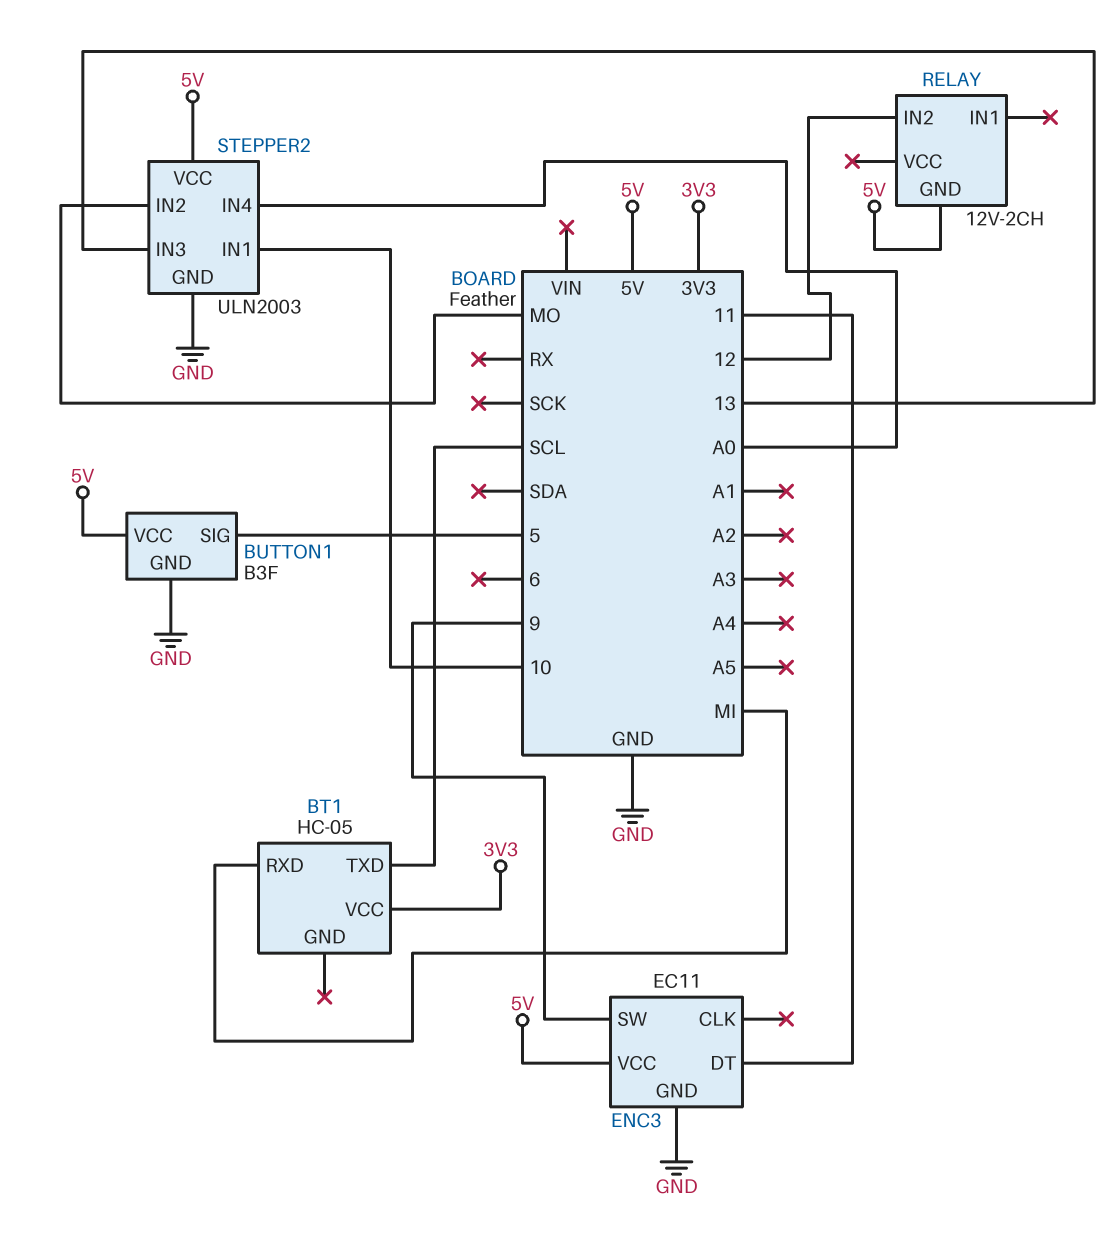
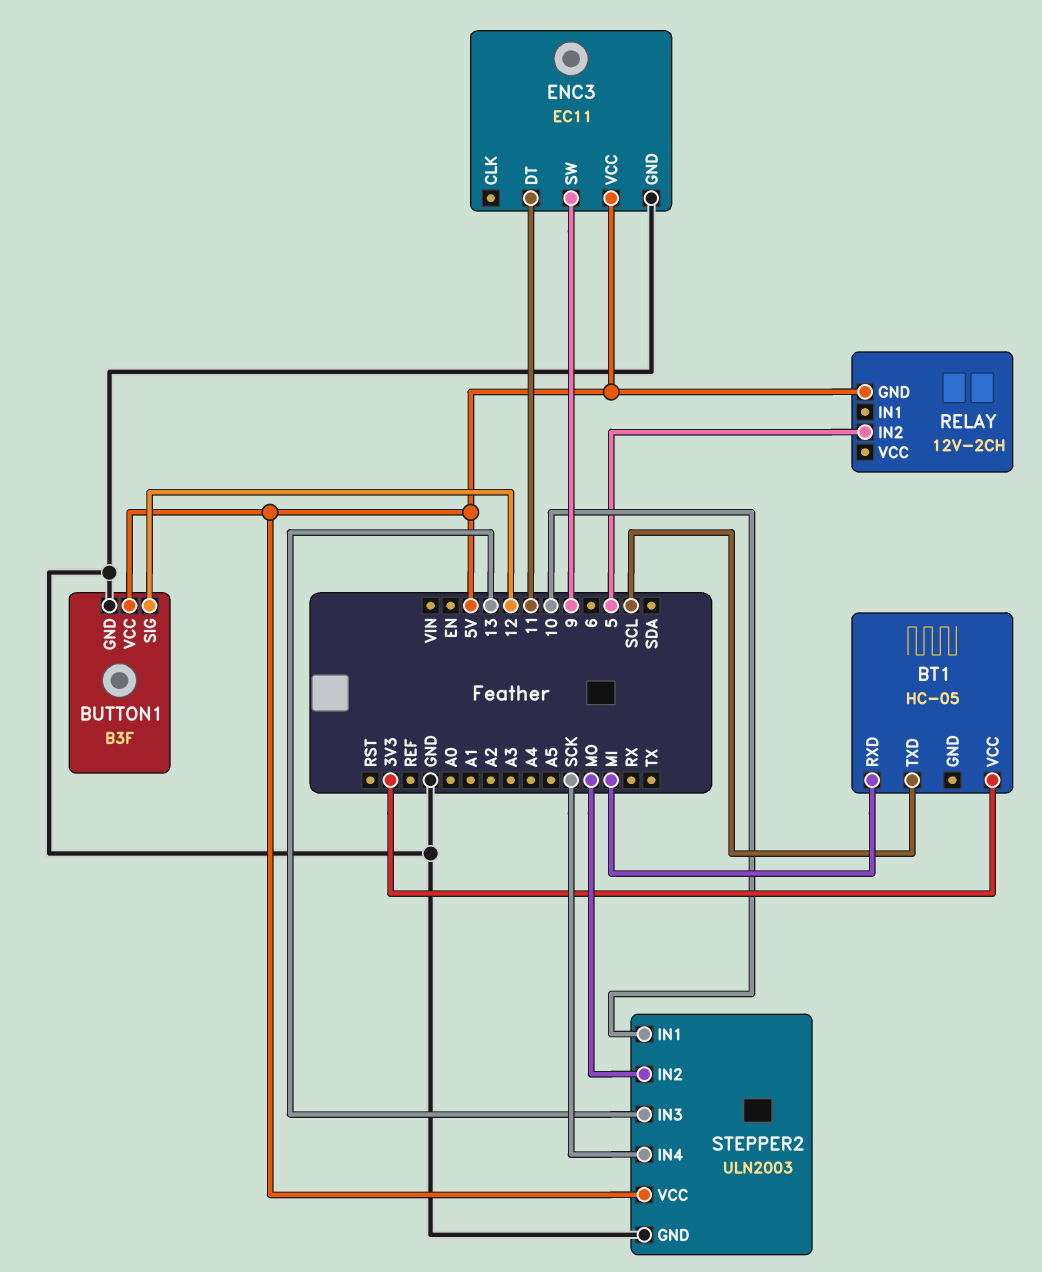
BUTTON1 pin SIG: 5 -> 12
RELAY pin IN2: 12 -> 5
STEPPER2 pin IN4: A0 -> SCK

